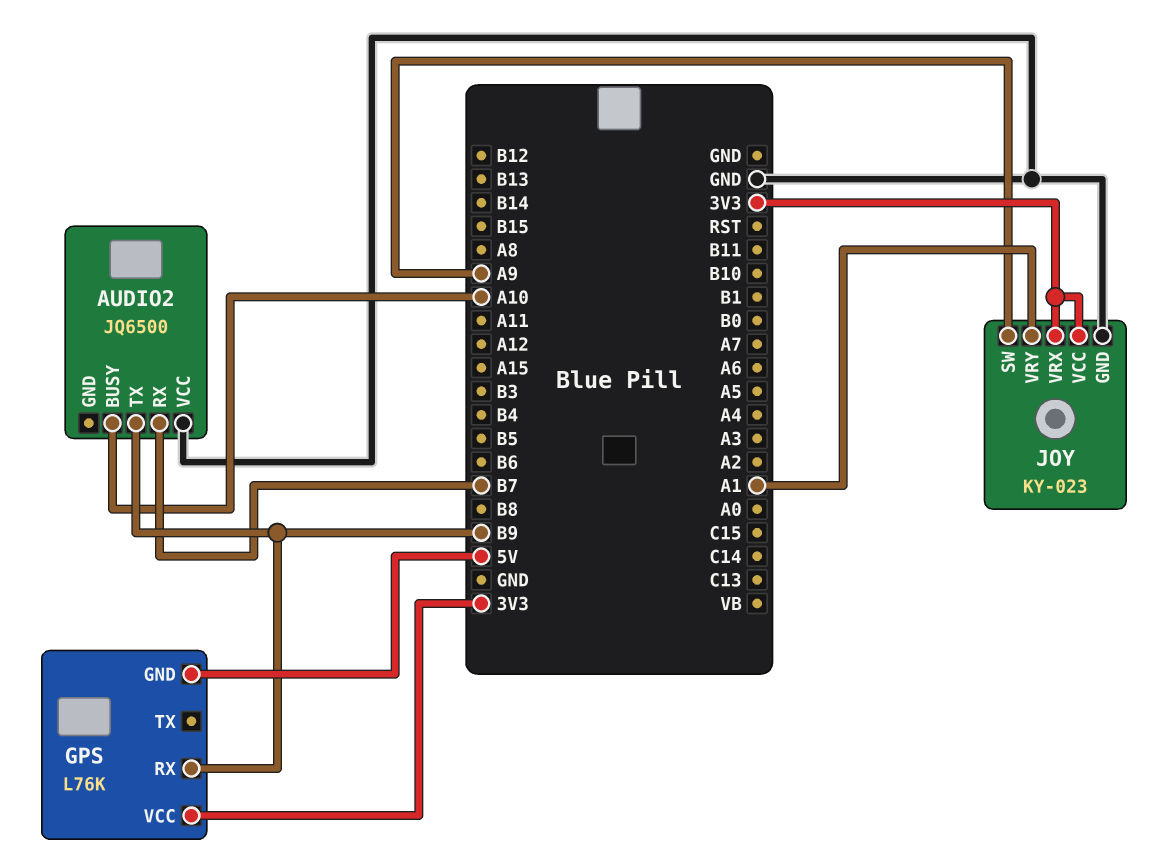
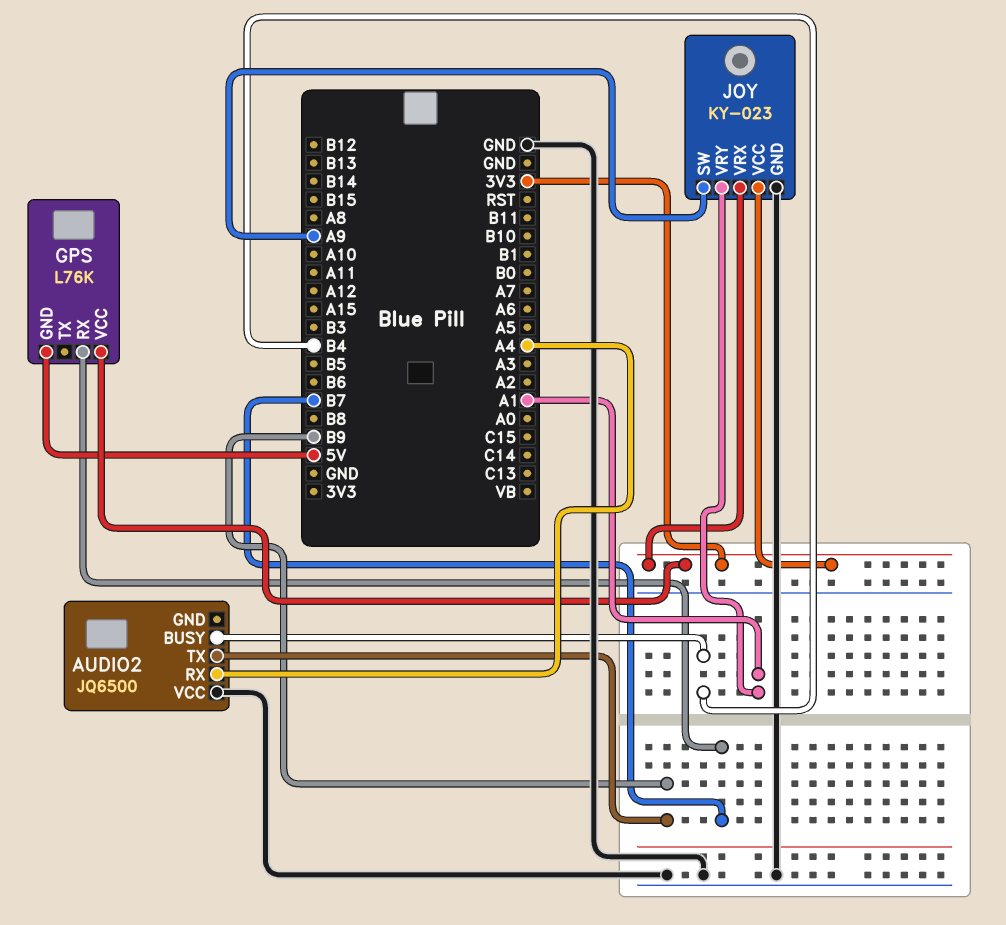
AUDIO2 pin BUSY: A10 -> B4
AUDIO2 pin RX: B7 -> A4
GPS pin RX: B9 -> B7

